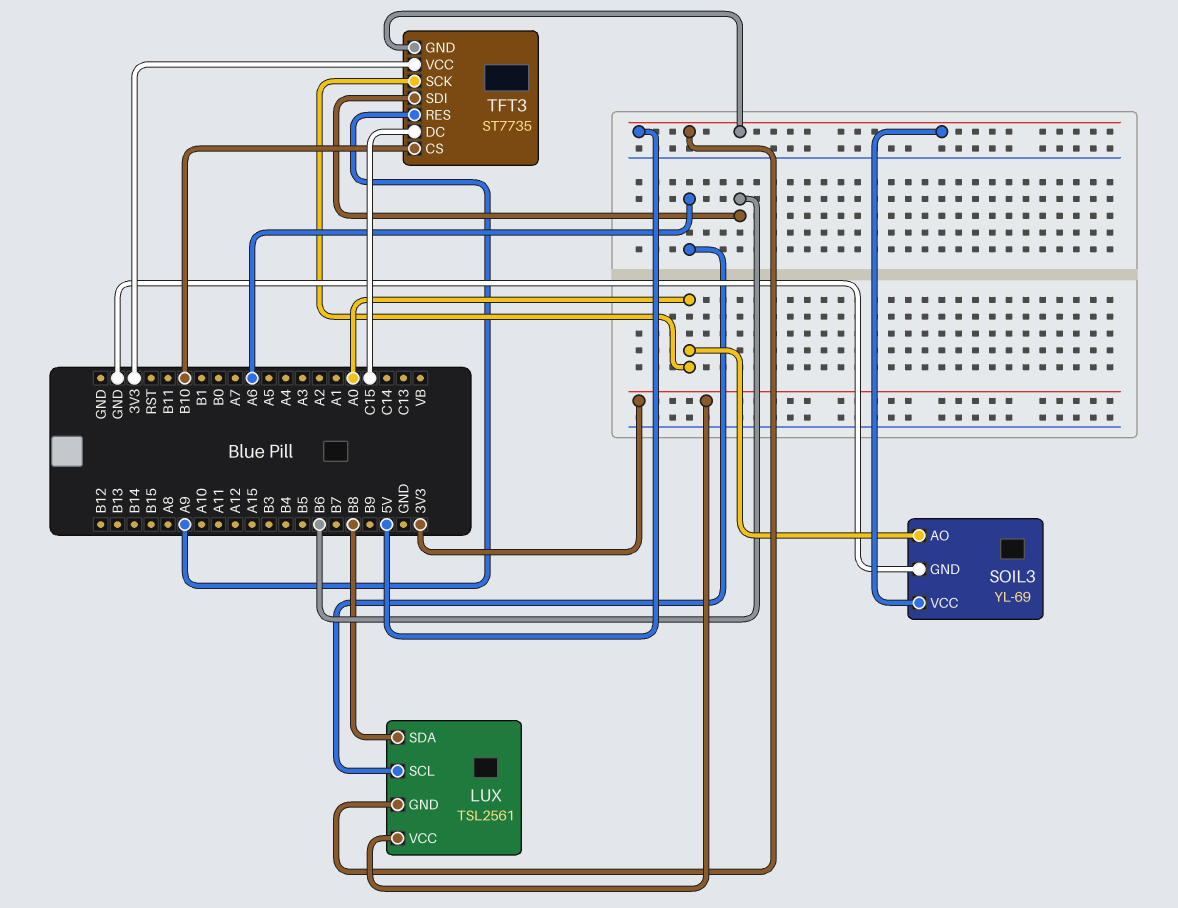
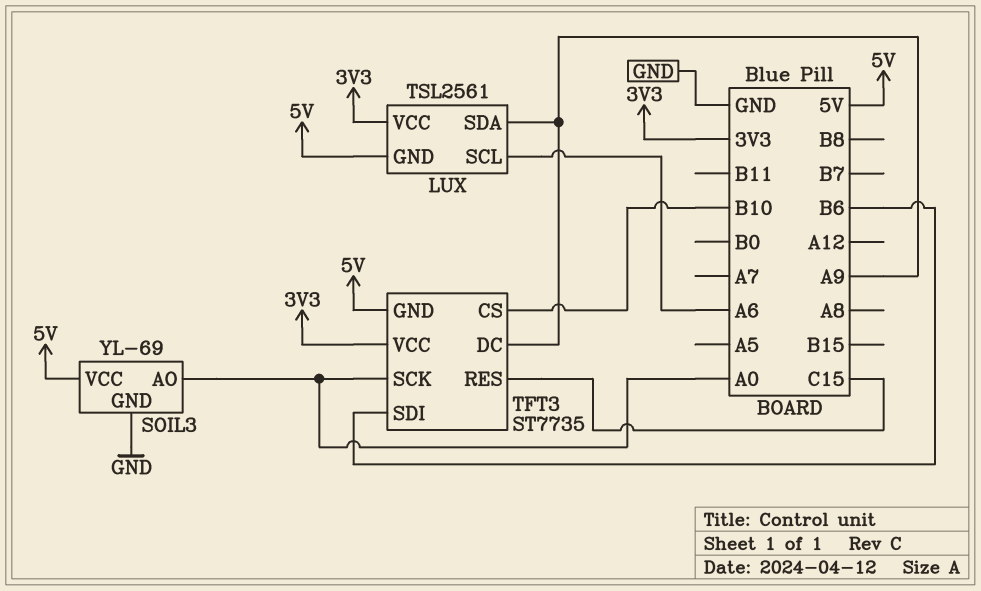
LUX pin SDA: B8 -> A9
TFT3 pin DC: C15 -> A9
TFT3 pin RES: A9 -> C15

